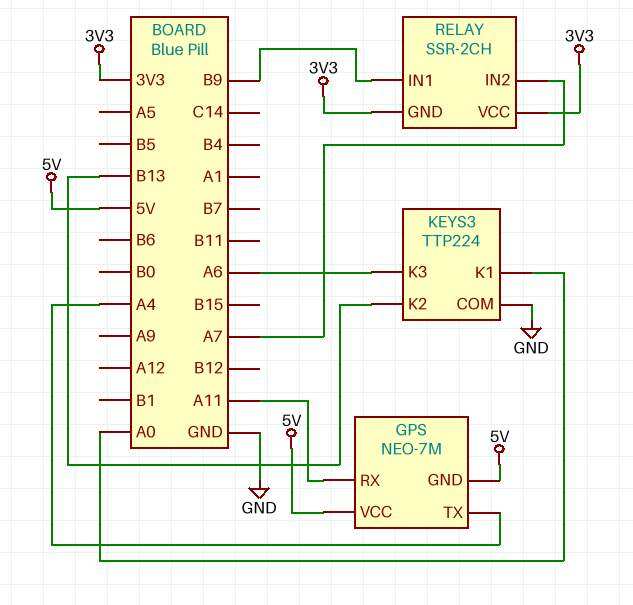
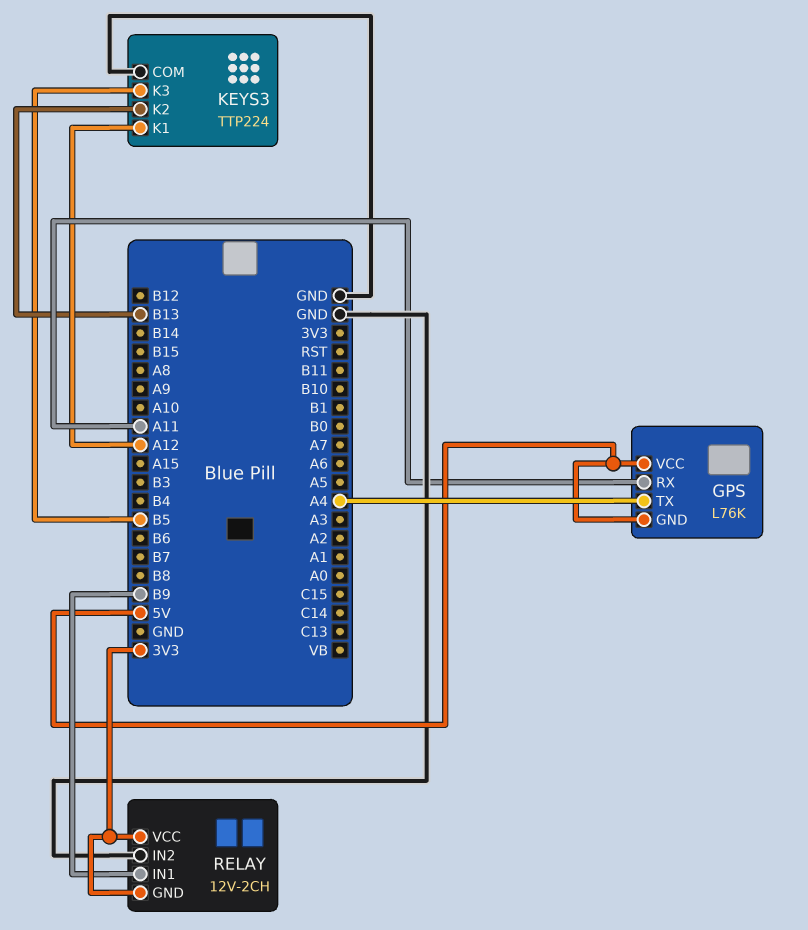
GPS: NEO-7M -> L76K
KEYS3 pin K1: A0 -> A12
KEYS3 pin K3: A6 -> B5
RELAY: SSR-2CH -> 12V-2CH
RELAY pin IN2: A7 -> GND

